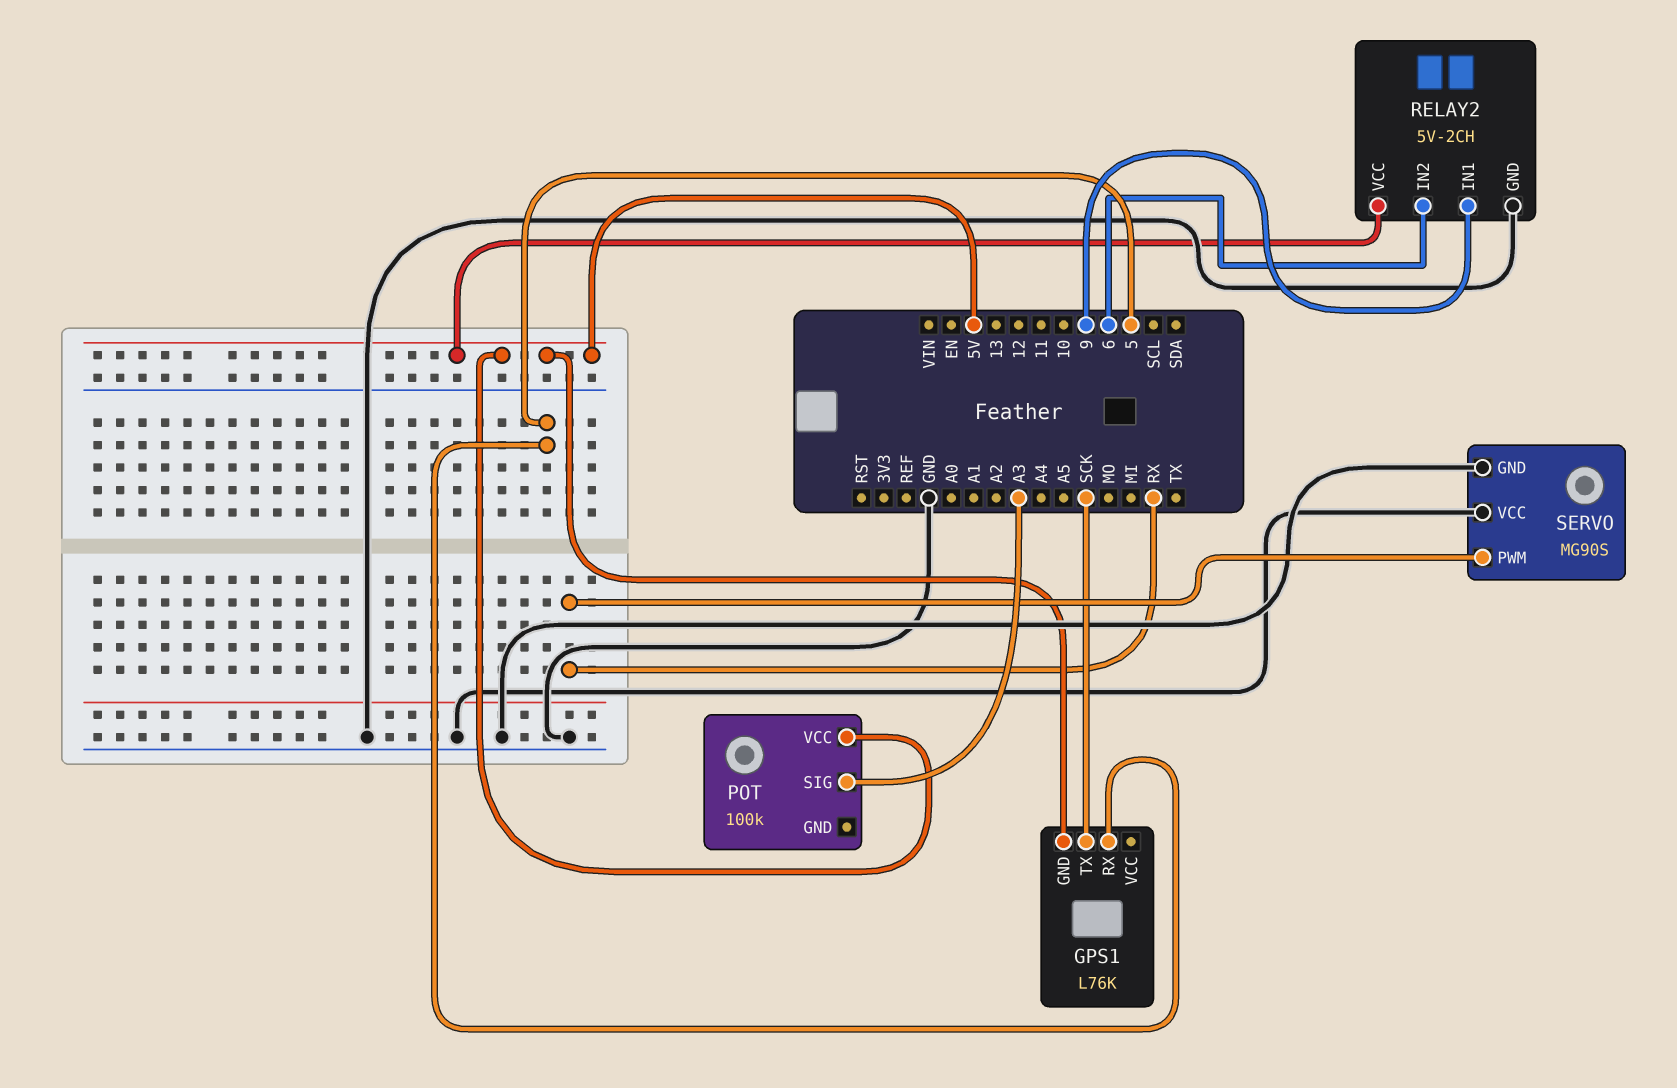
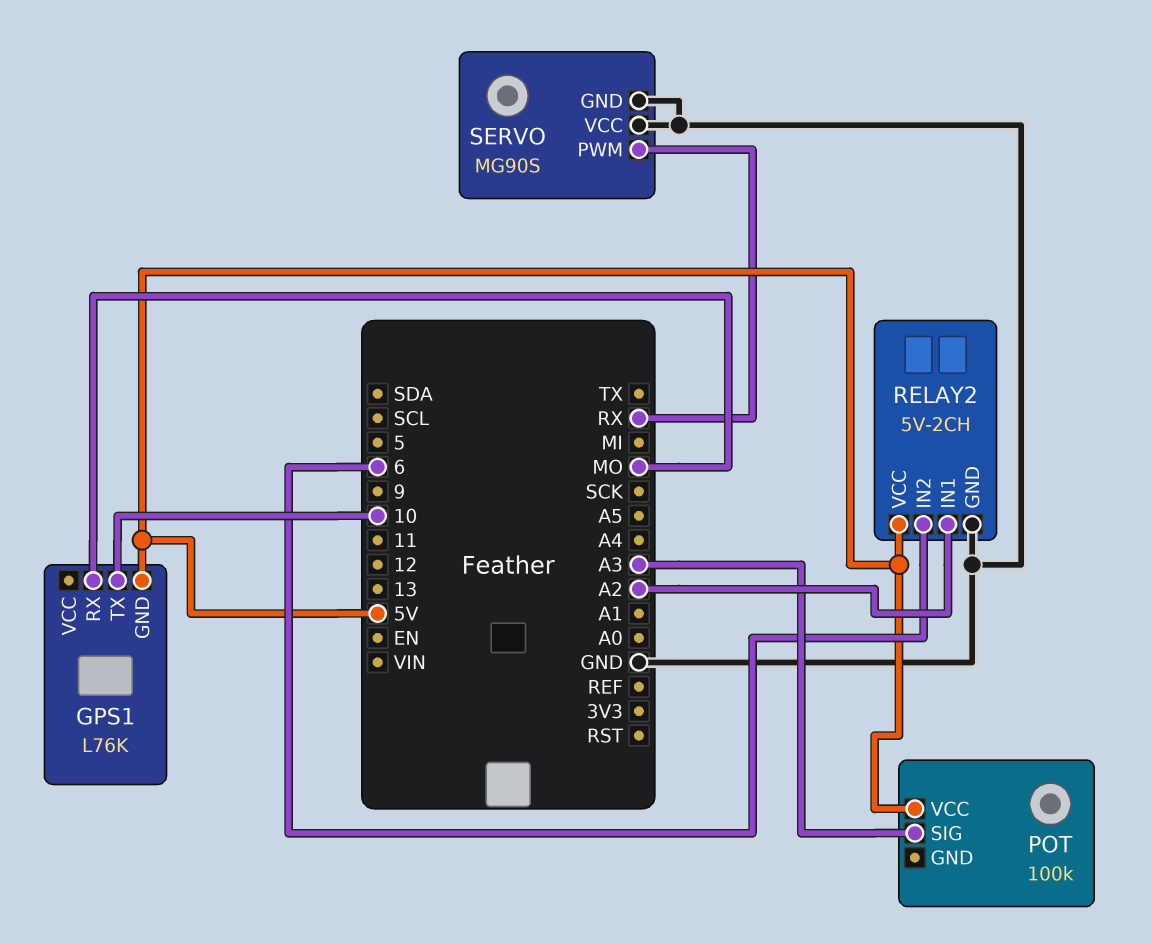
GPS1 pin RX: 5 -> MO
GPS1 pin TX: SCK -> 10
RELAY2 pin IN1: 9 -> A2

